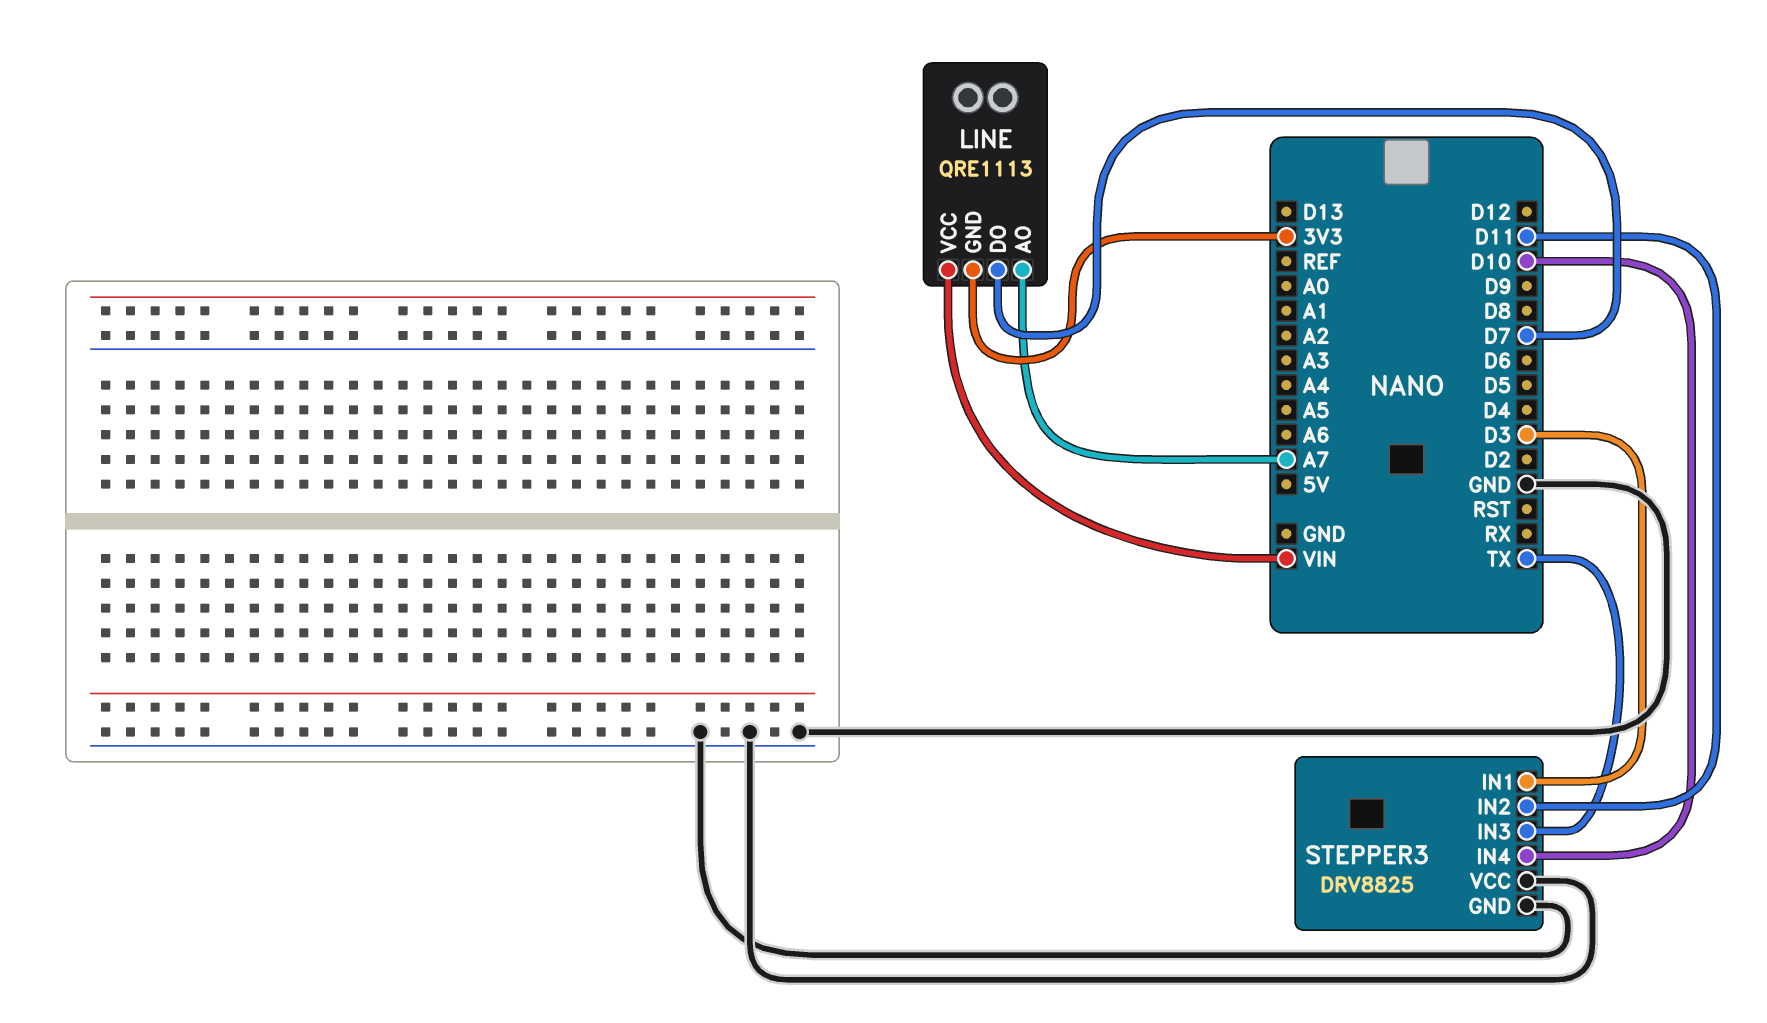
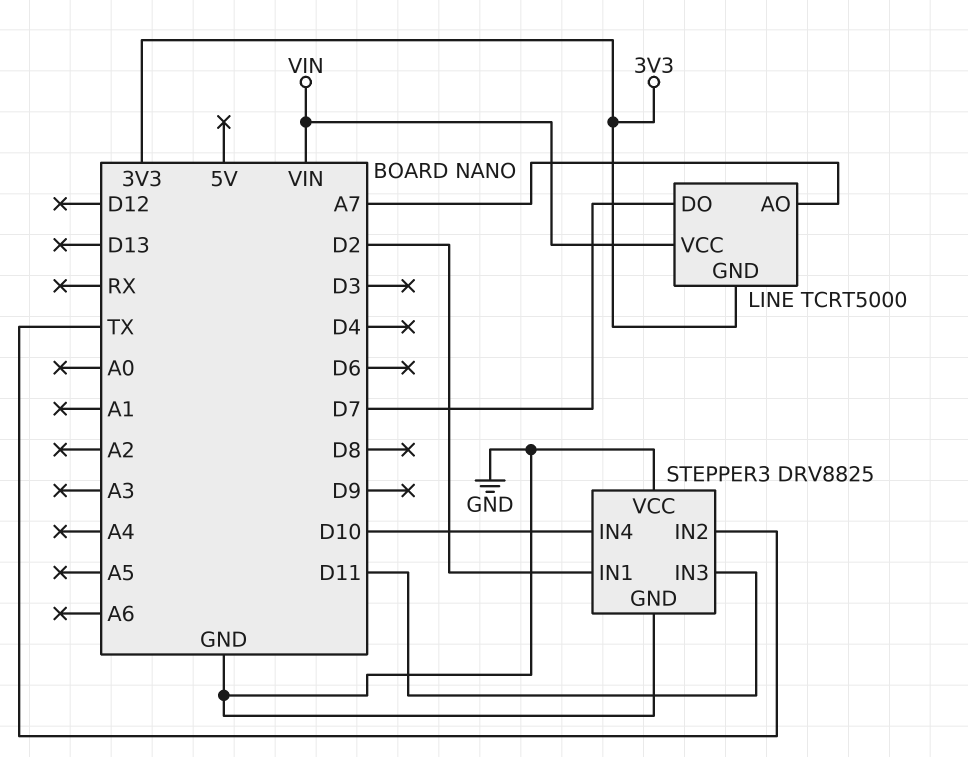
LINE: QRE1113 -> TCRT5000
STEPPER3 pin IN1: D3 -> D2
STEPPER3 pin IN2: D11 -> TX
STEPPER3 pin IN3: TX -> D11

